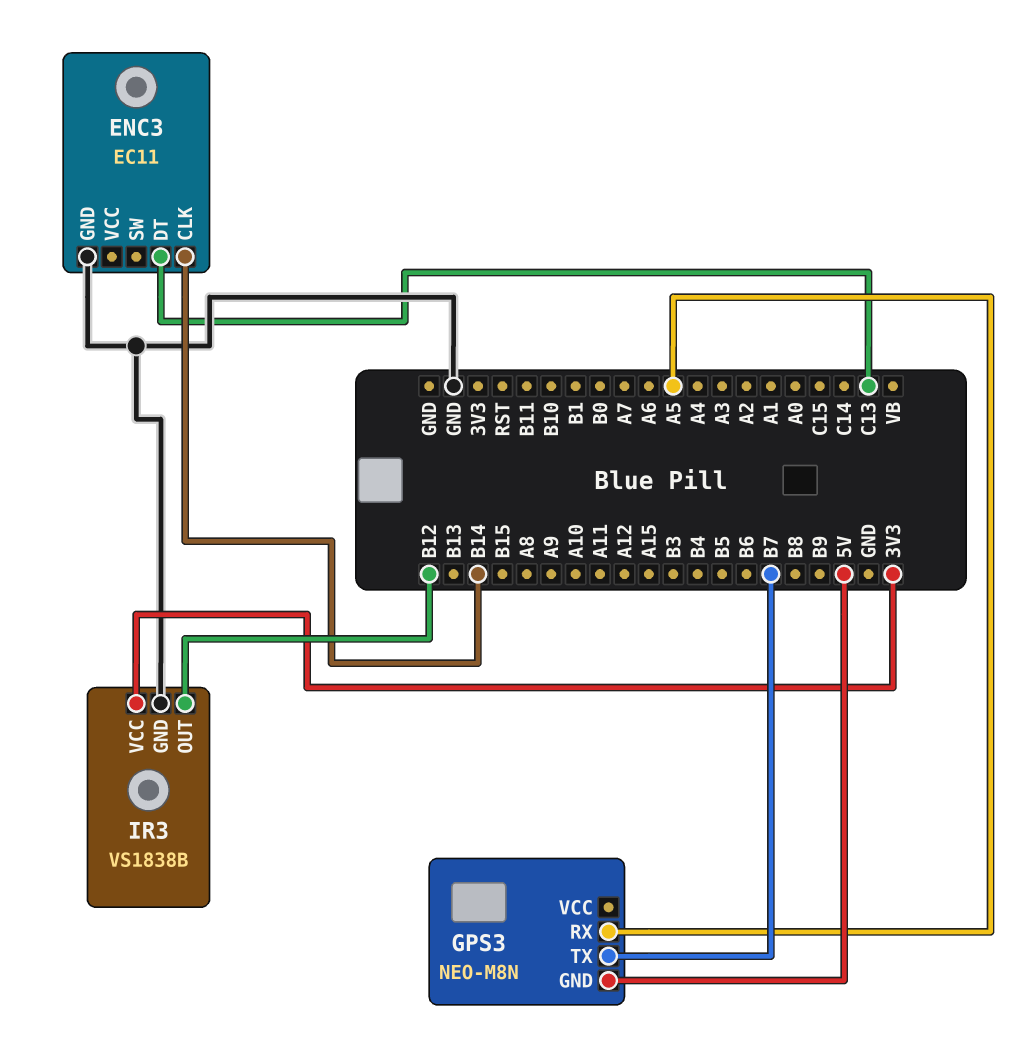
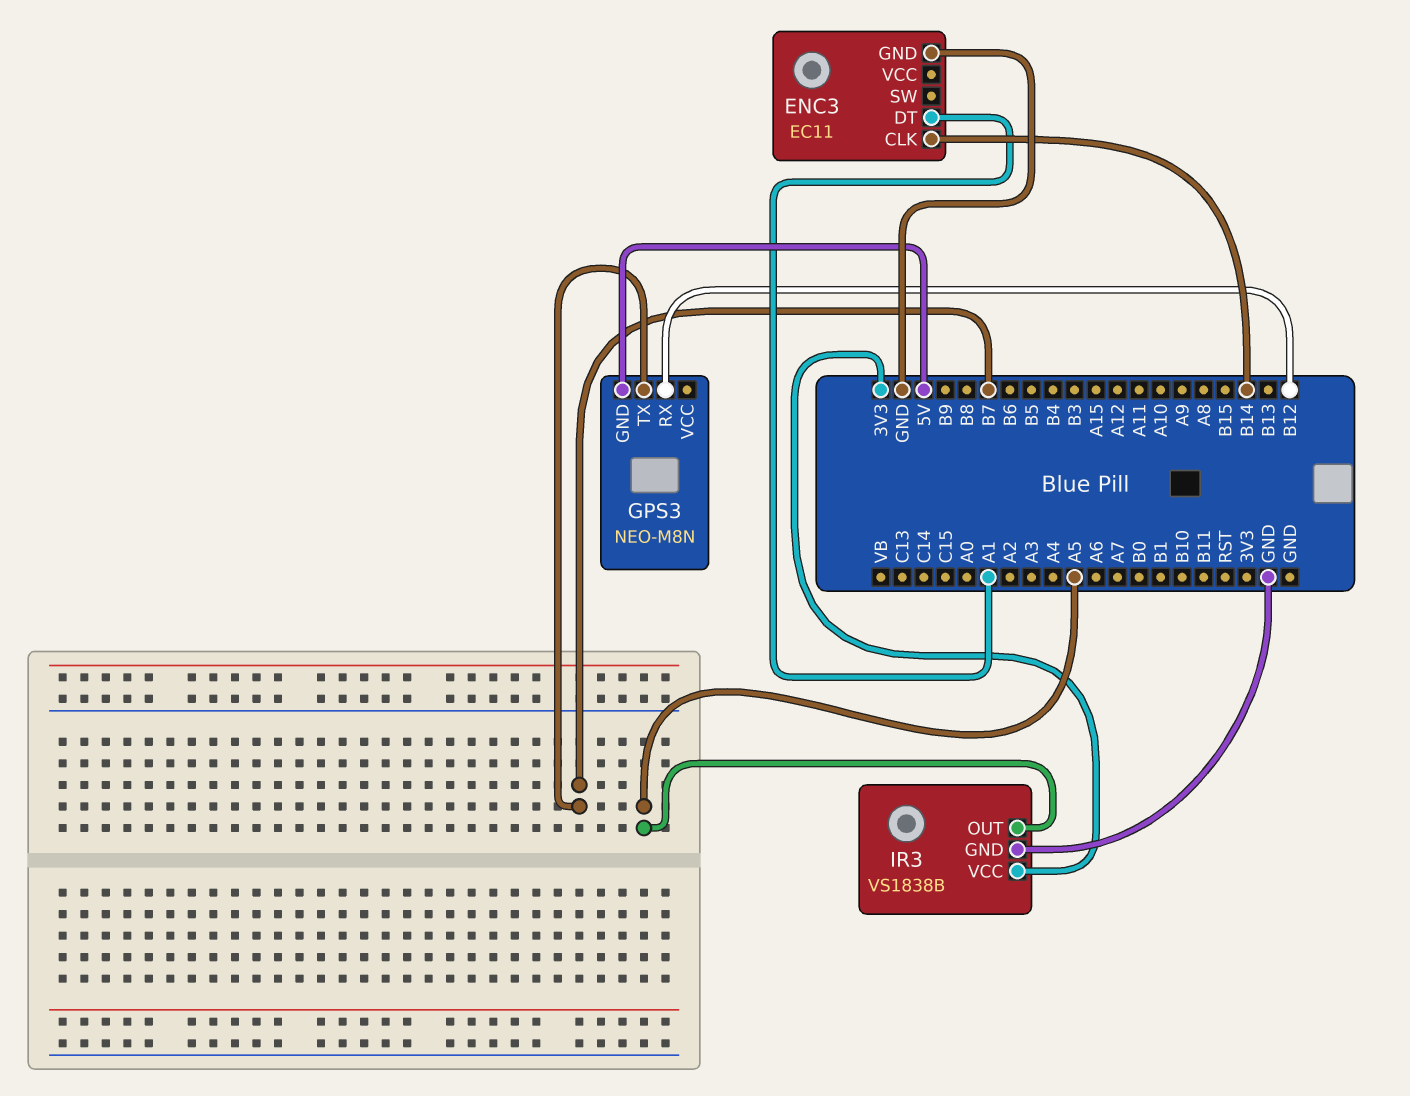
ENC3 pin DT: C13 -> A1
GPS3 pin RX: A5 -> B12
IR3 pin OUT: B12 -> A5

